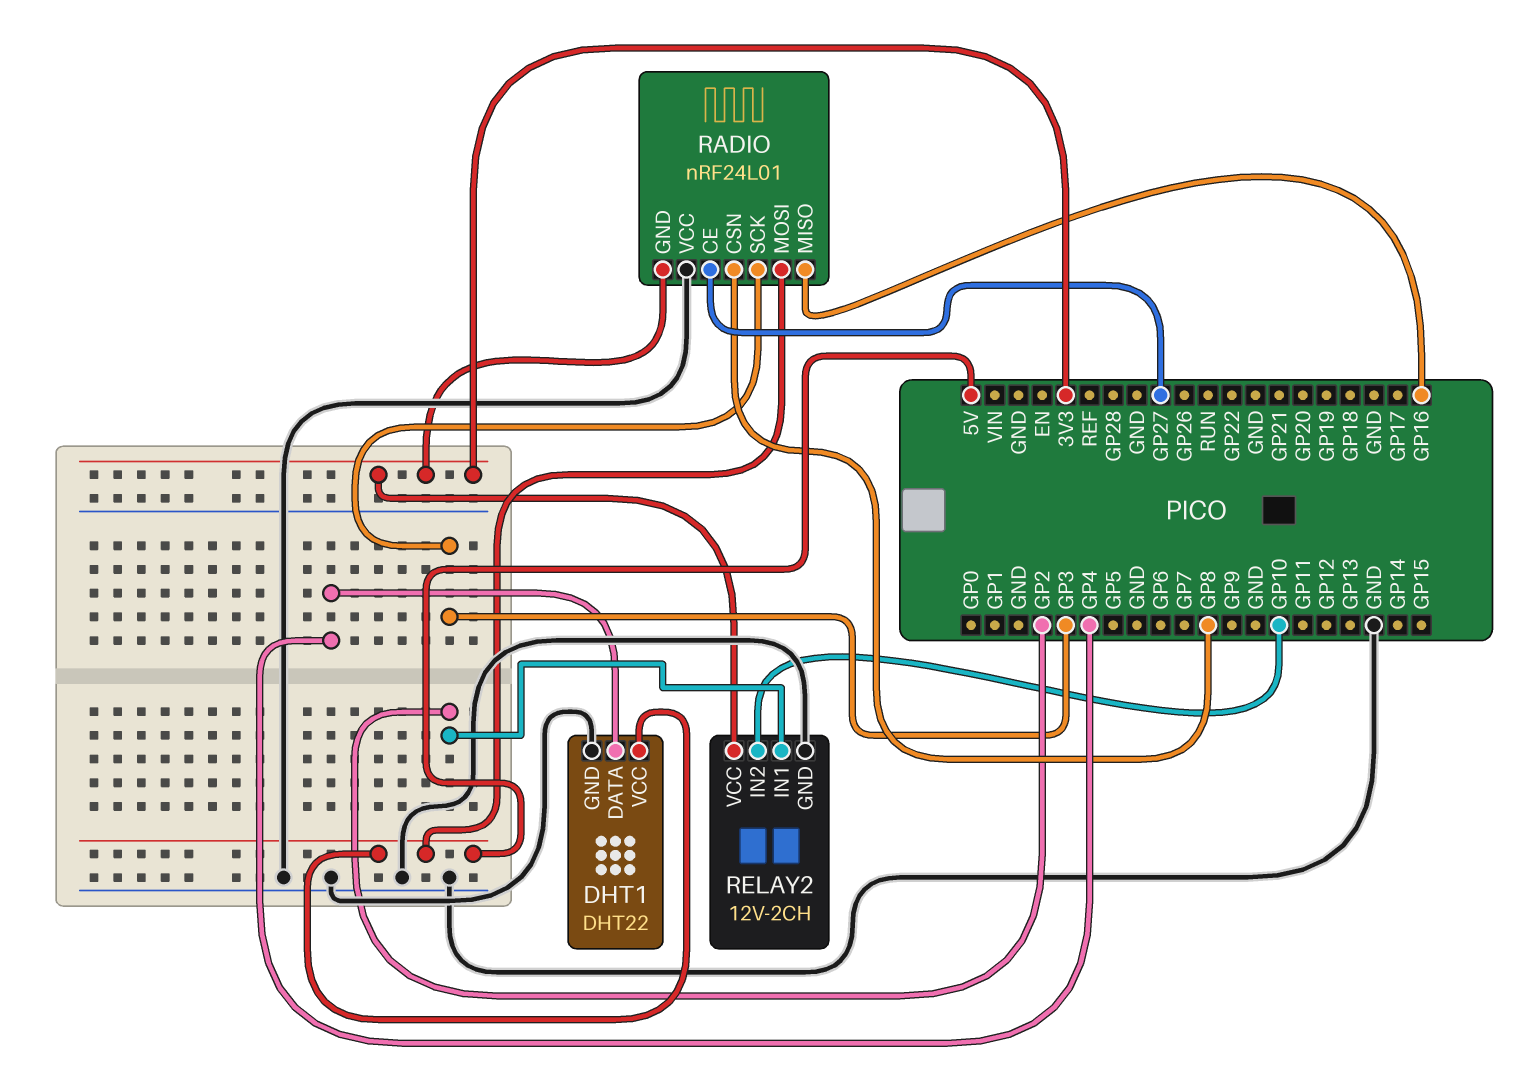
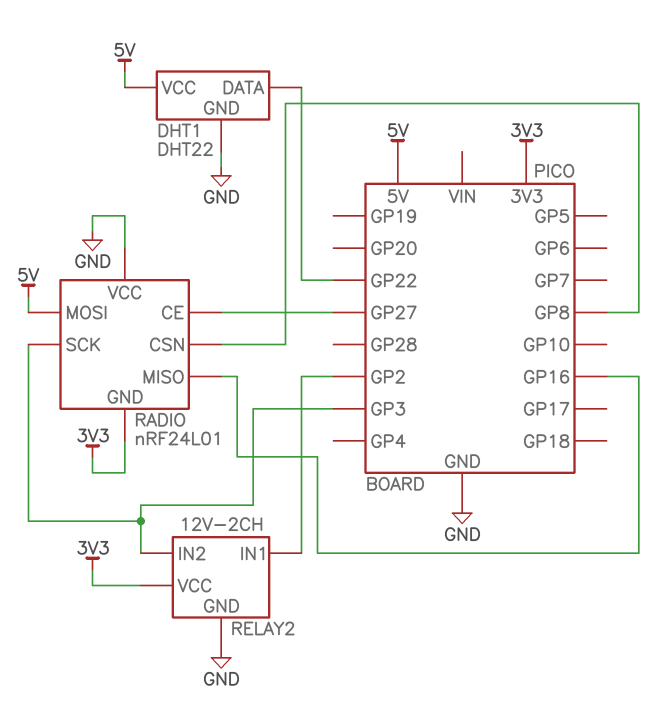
DHT1 pin DATA: GP4 -> GP22
RELAY2 pin IN2: GP10 -> GP3

